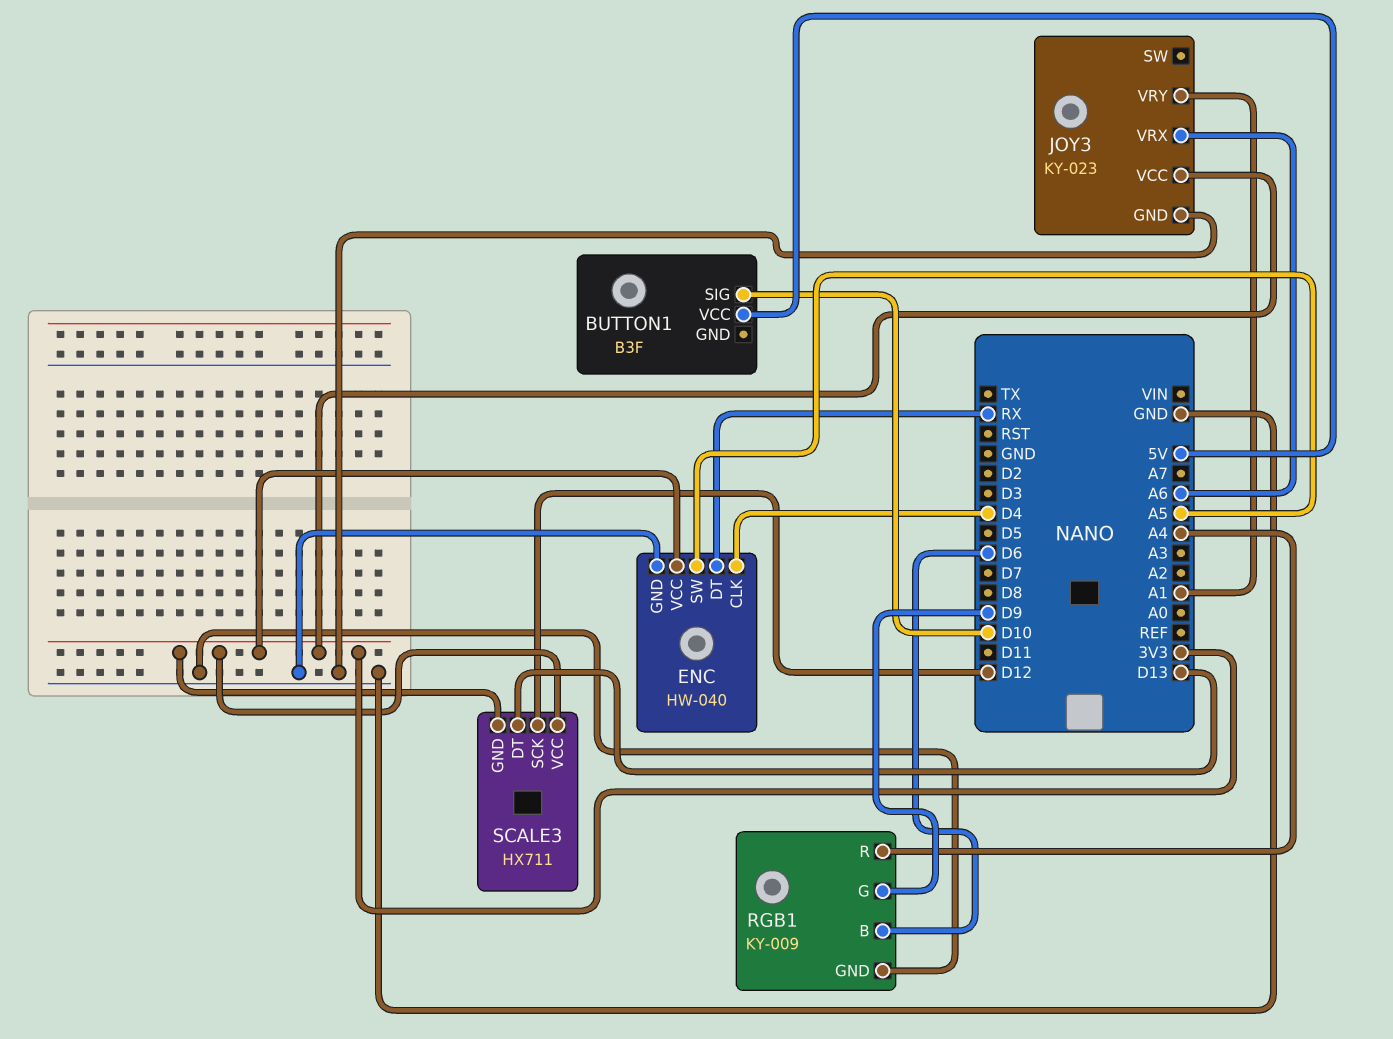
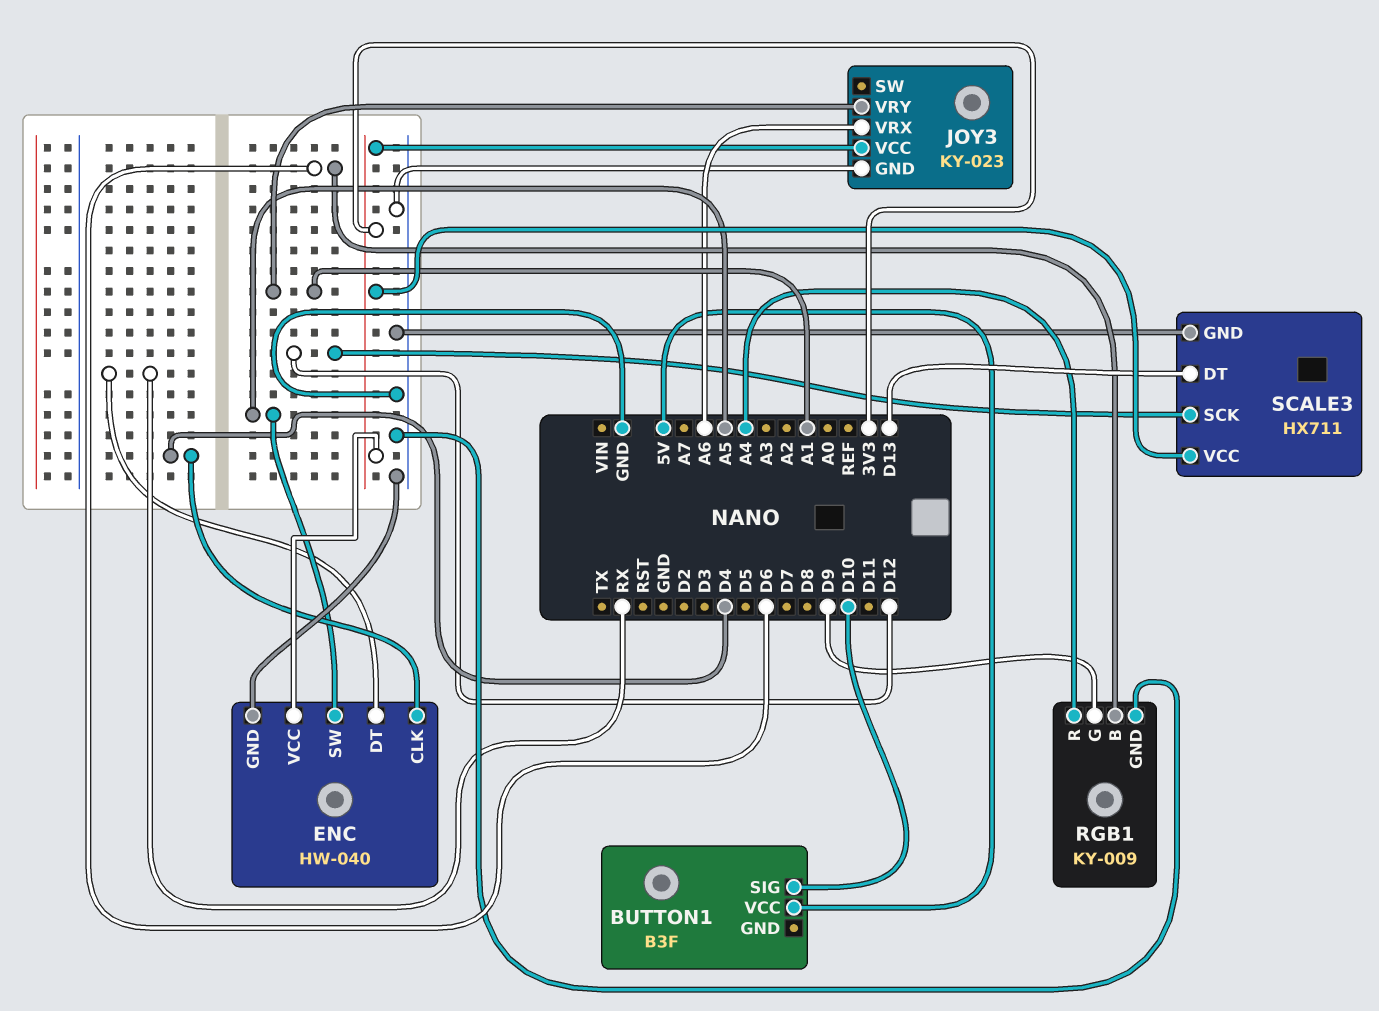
SCALE3 pin GND: 3V3 -> GND

